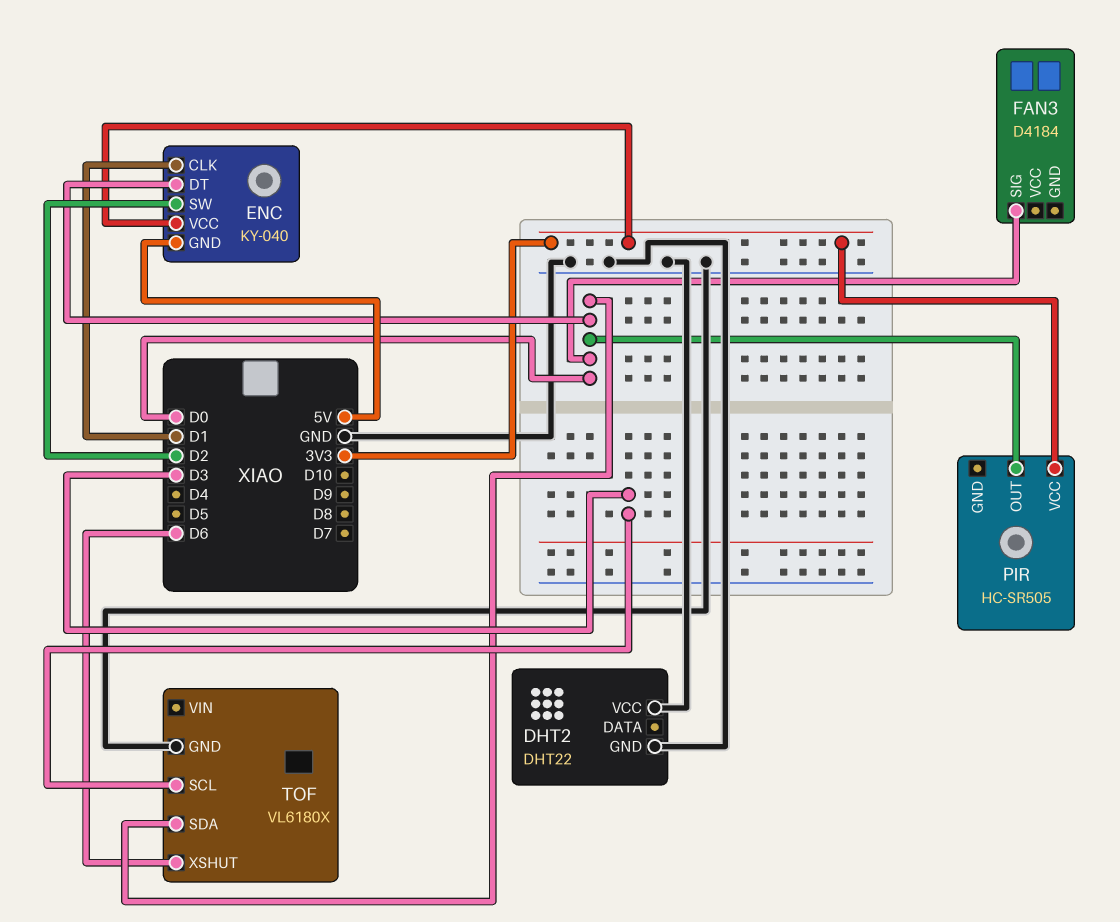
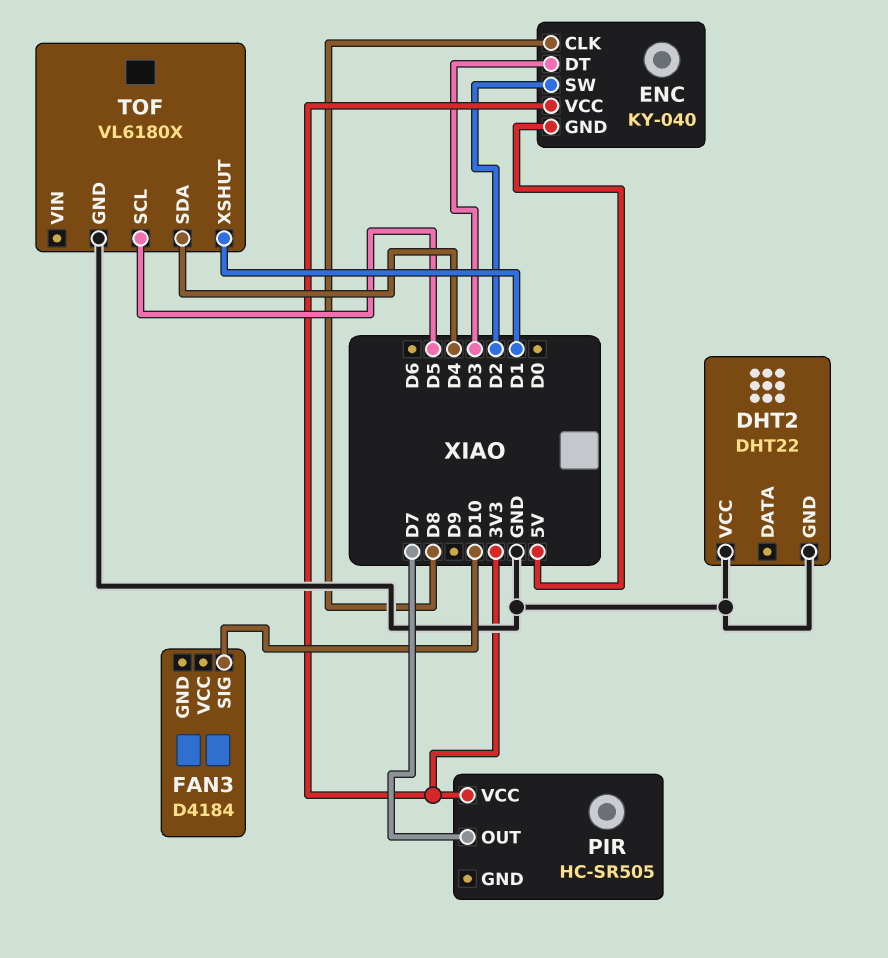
ENC pin CLK: D1 -> D8
ENC pin DT: D0 -> D3
FAN3 pin SIG: D0 -> D10
PIR pin OUT: D0 -> D7
TOF pin SCL: D3 -> D5
TOF pin SDA: D0 -> D4
TOF pin XSHUT: D6 -> D1

